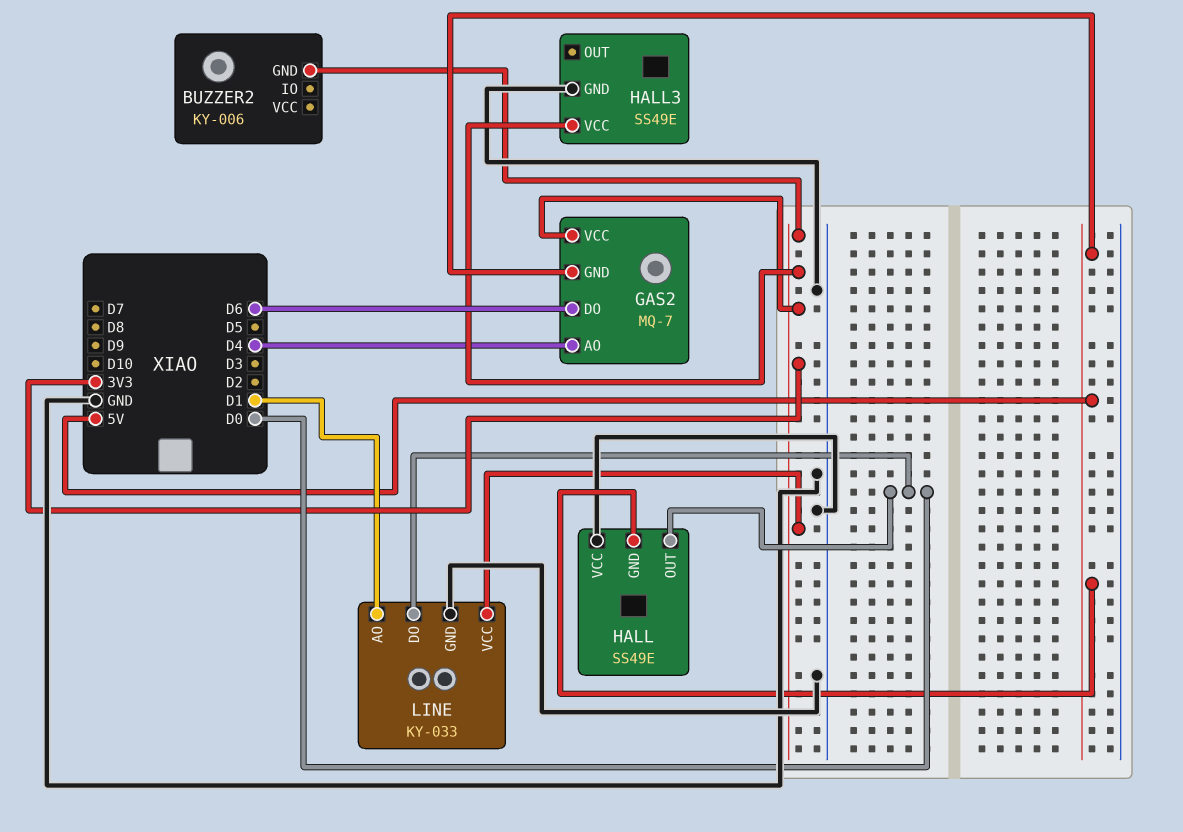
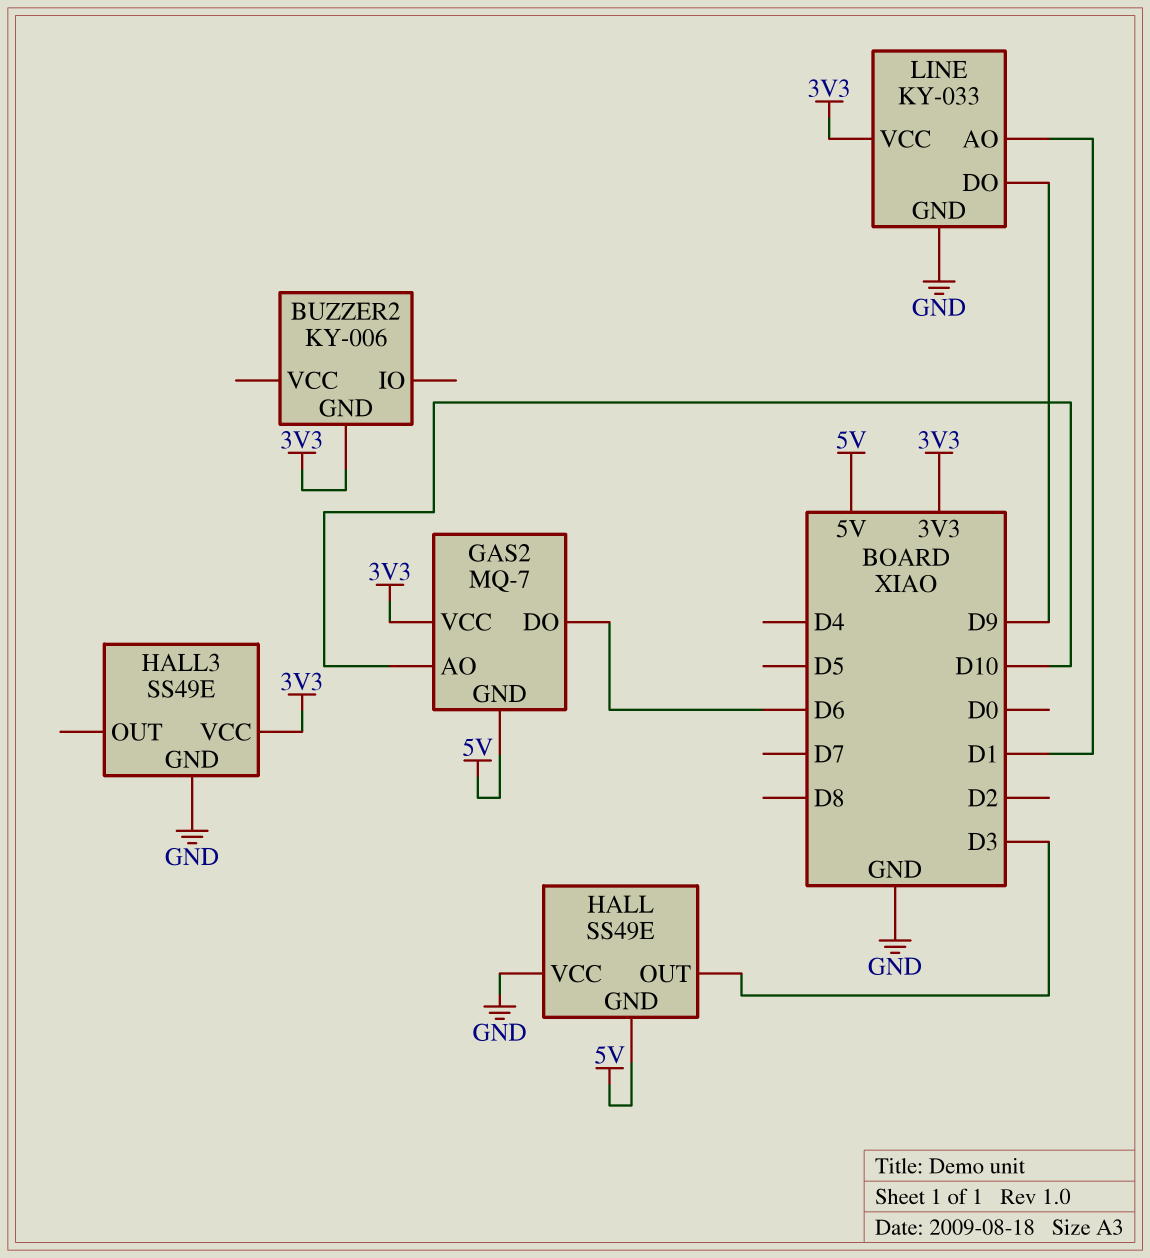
GAS2 pin AO: D4 -> D10
HALL pin OUT: D0 -> D3
LINE pin DO: D0 -> D9

